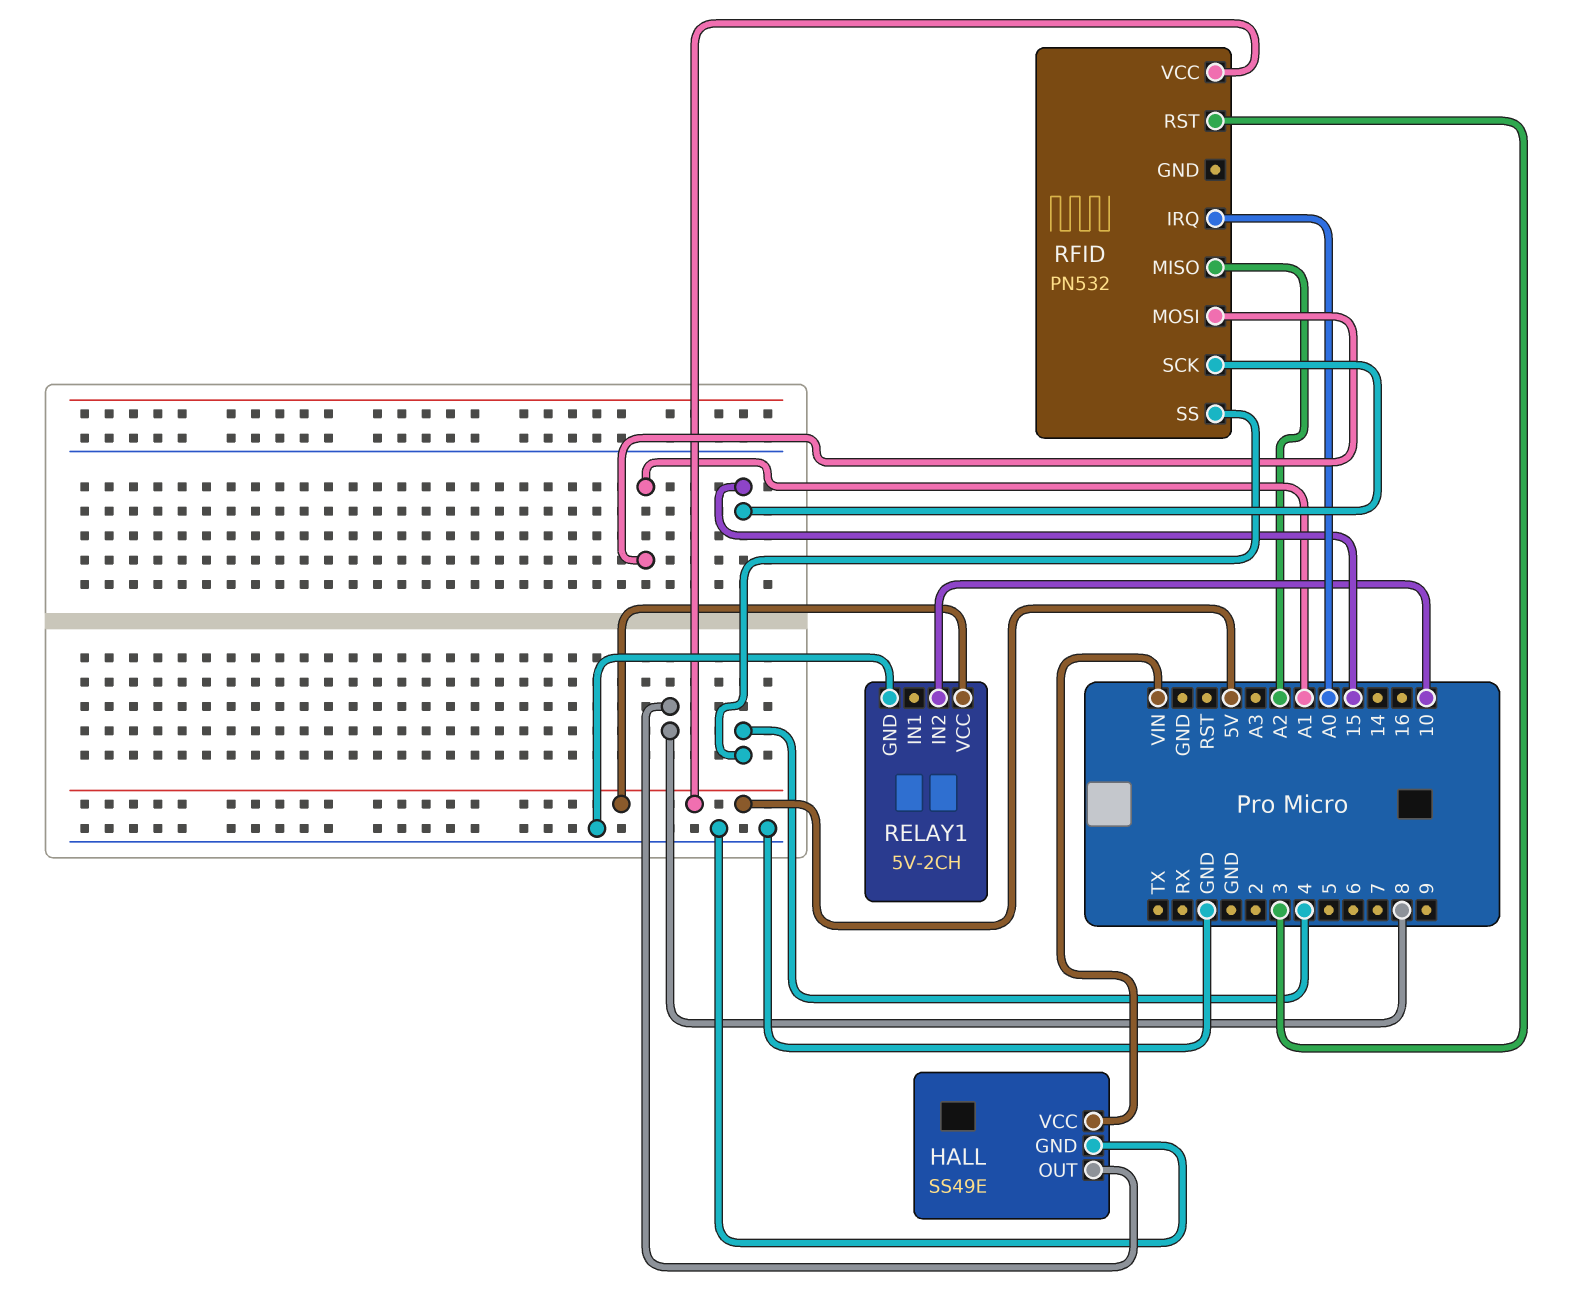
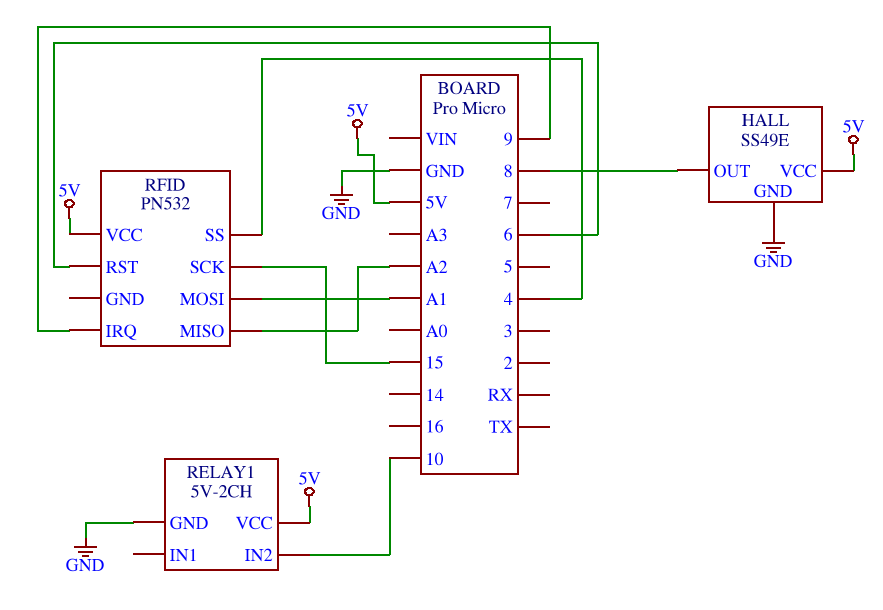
HALL pin VCC: VIN -> 5V
RFID pin IRQ: A0 -> 9
RFID pin RST: 3 -> 6

